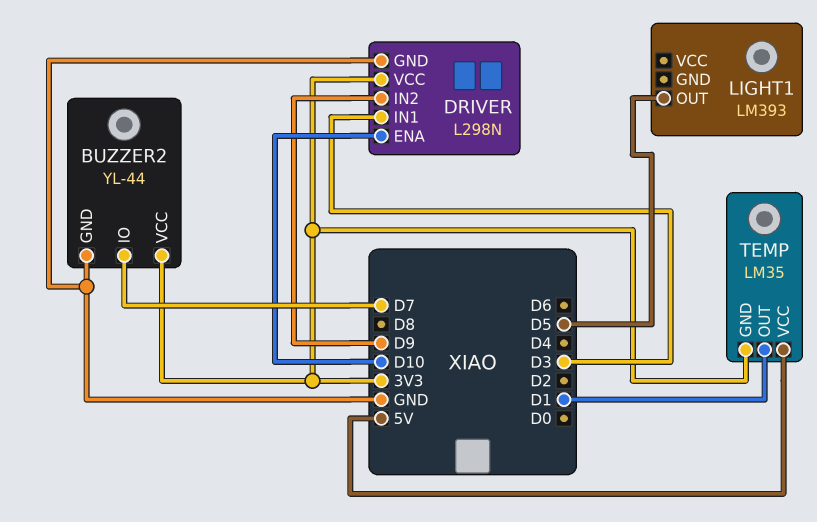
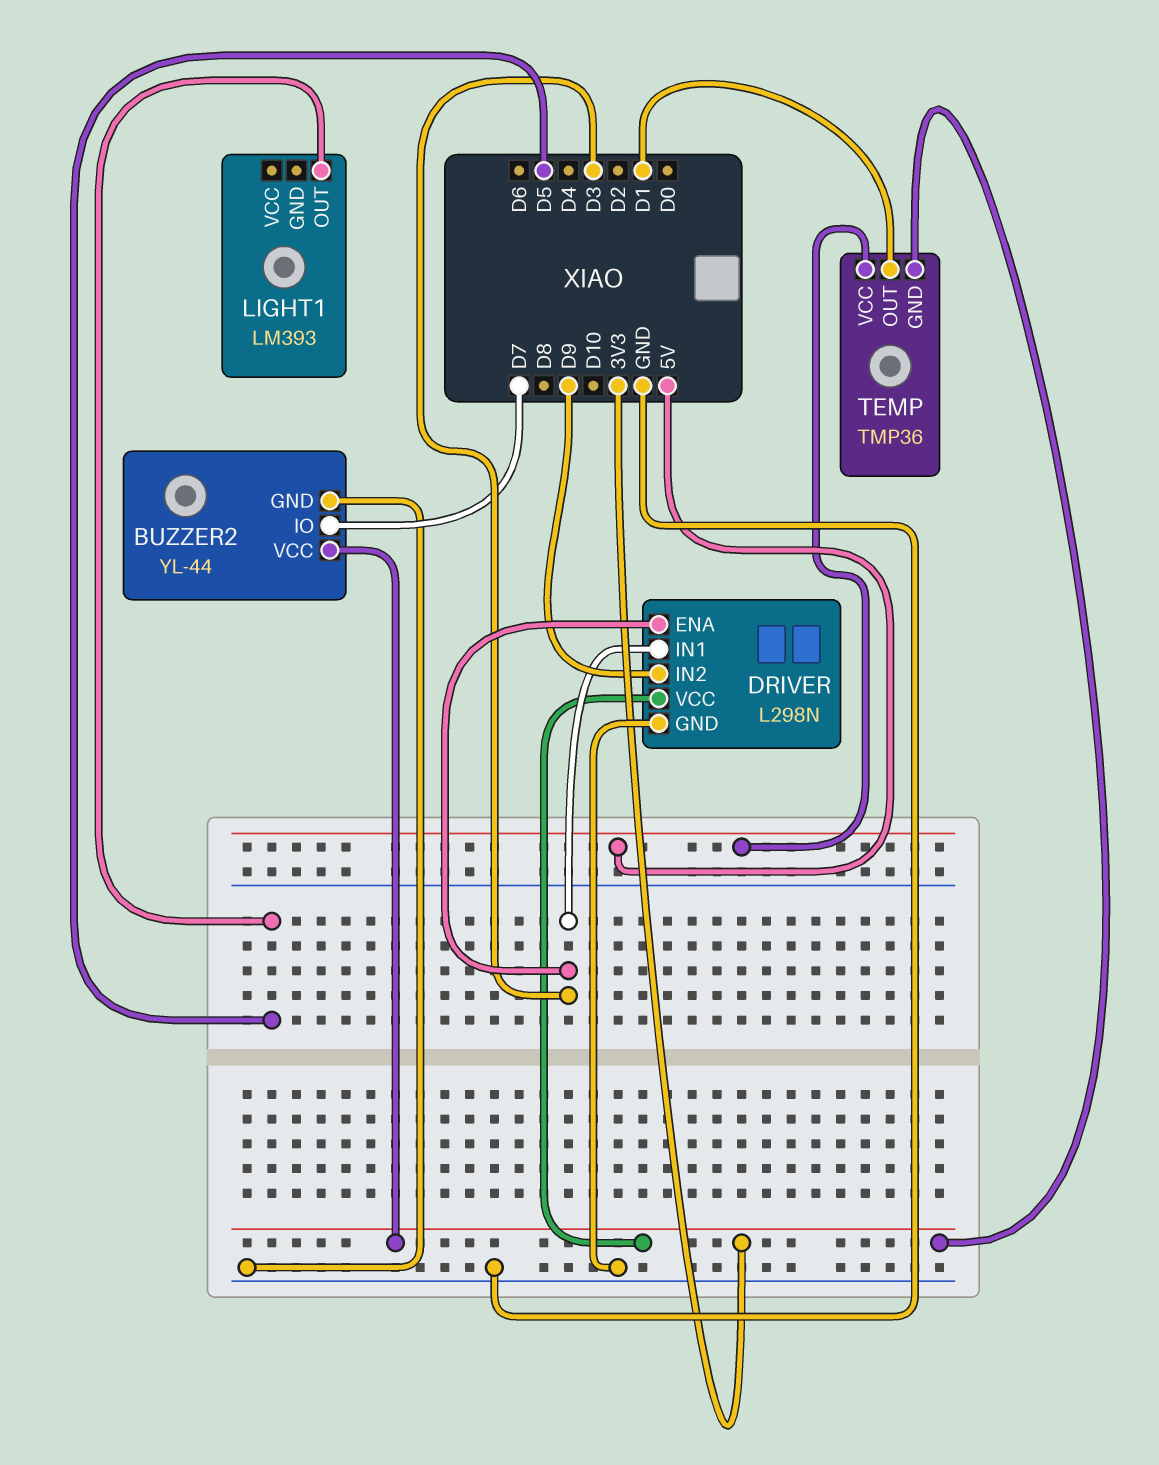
DRIVER pin ENA: D10 -> D3
TEMP: LM35 -> TMP36

